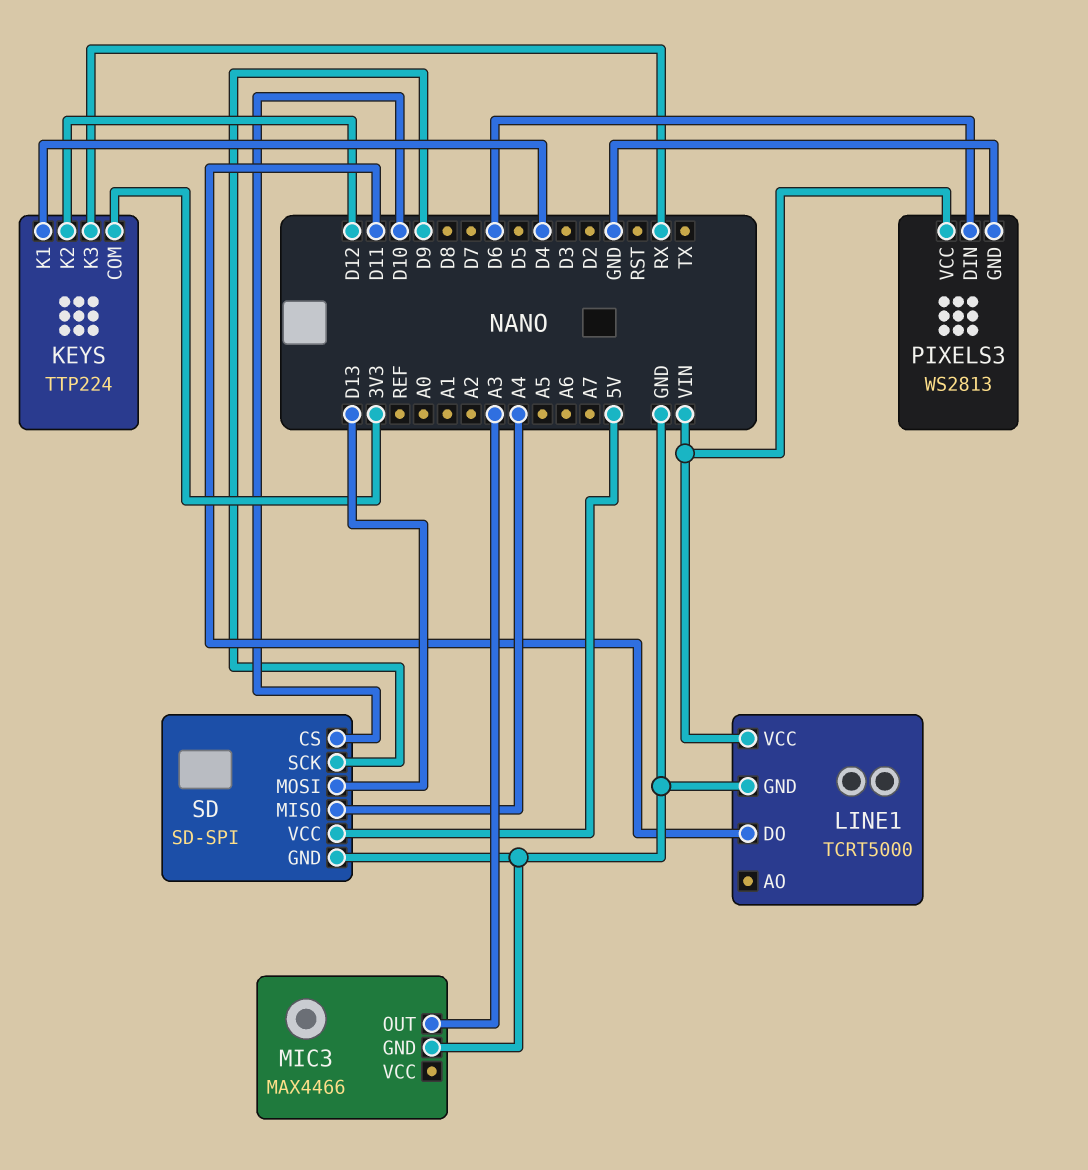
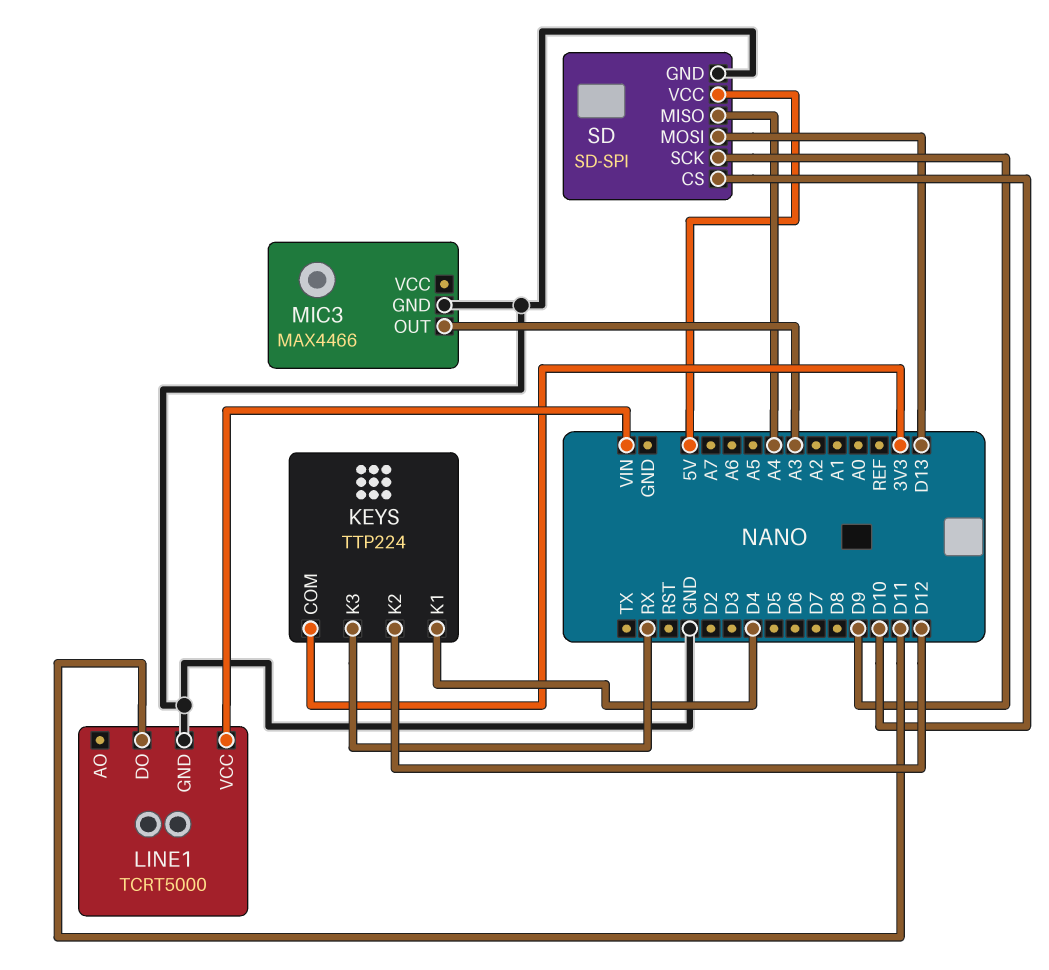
PIXELS3: WS2813 -> none
PIXELS3 pin DIN: D6 -> none
PIXELS3 pin GND: GND -> none
PIXELS3 pin VCC: VIN -> none

